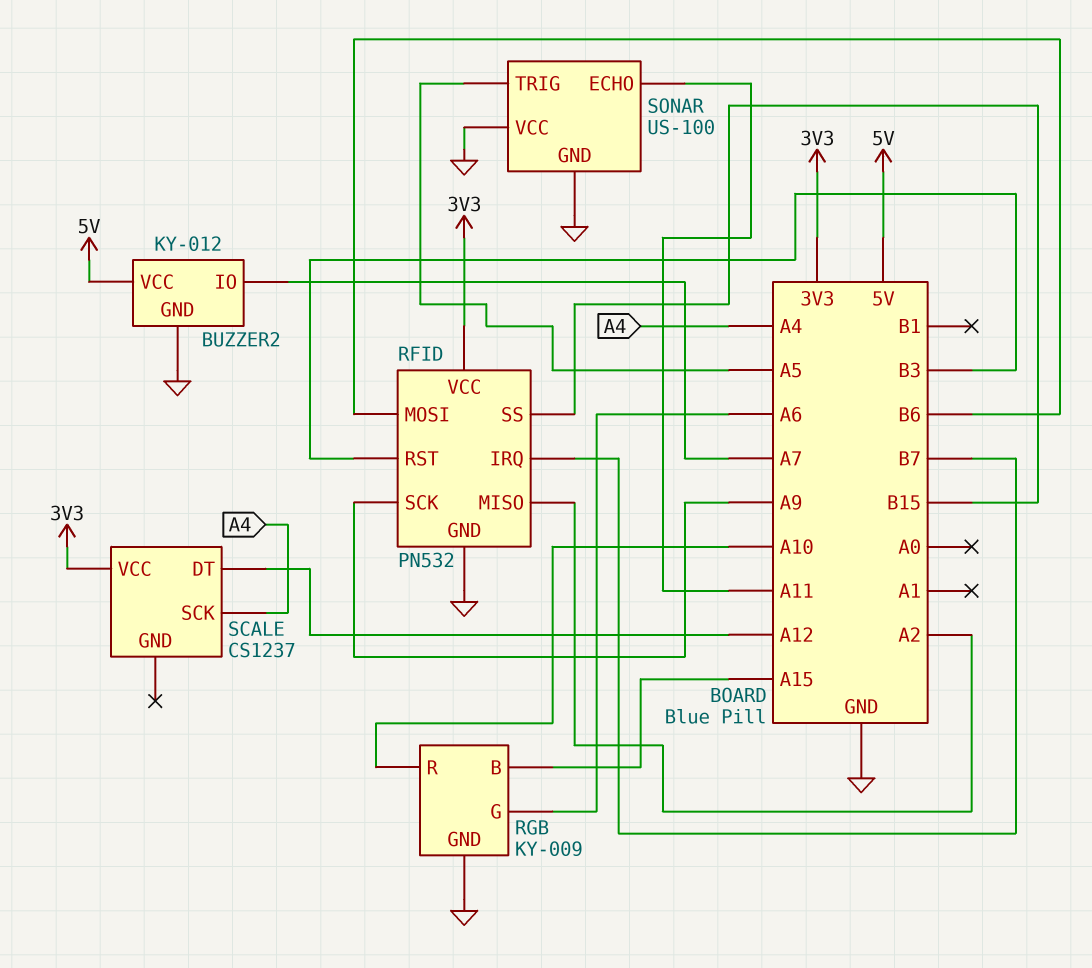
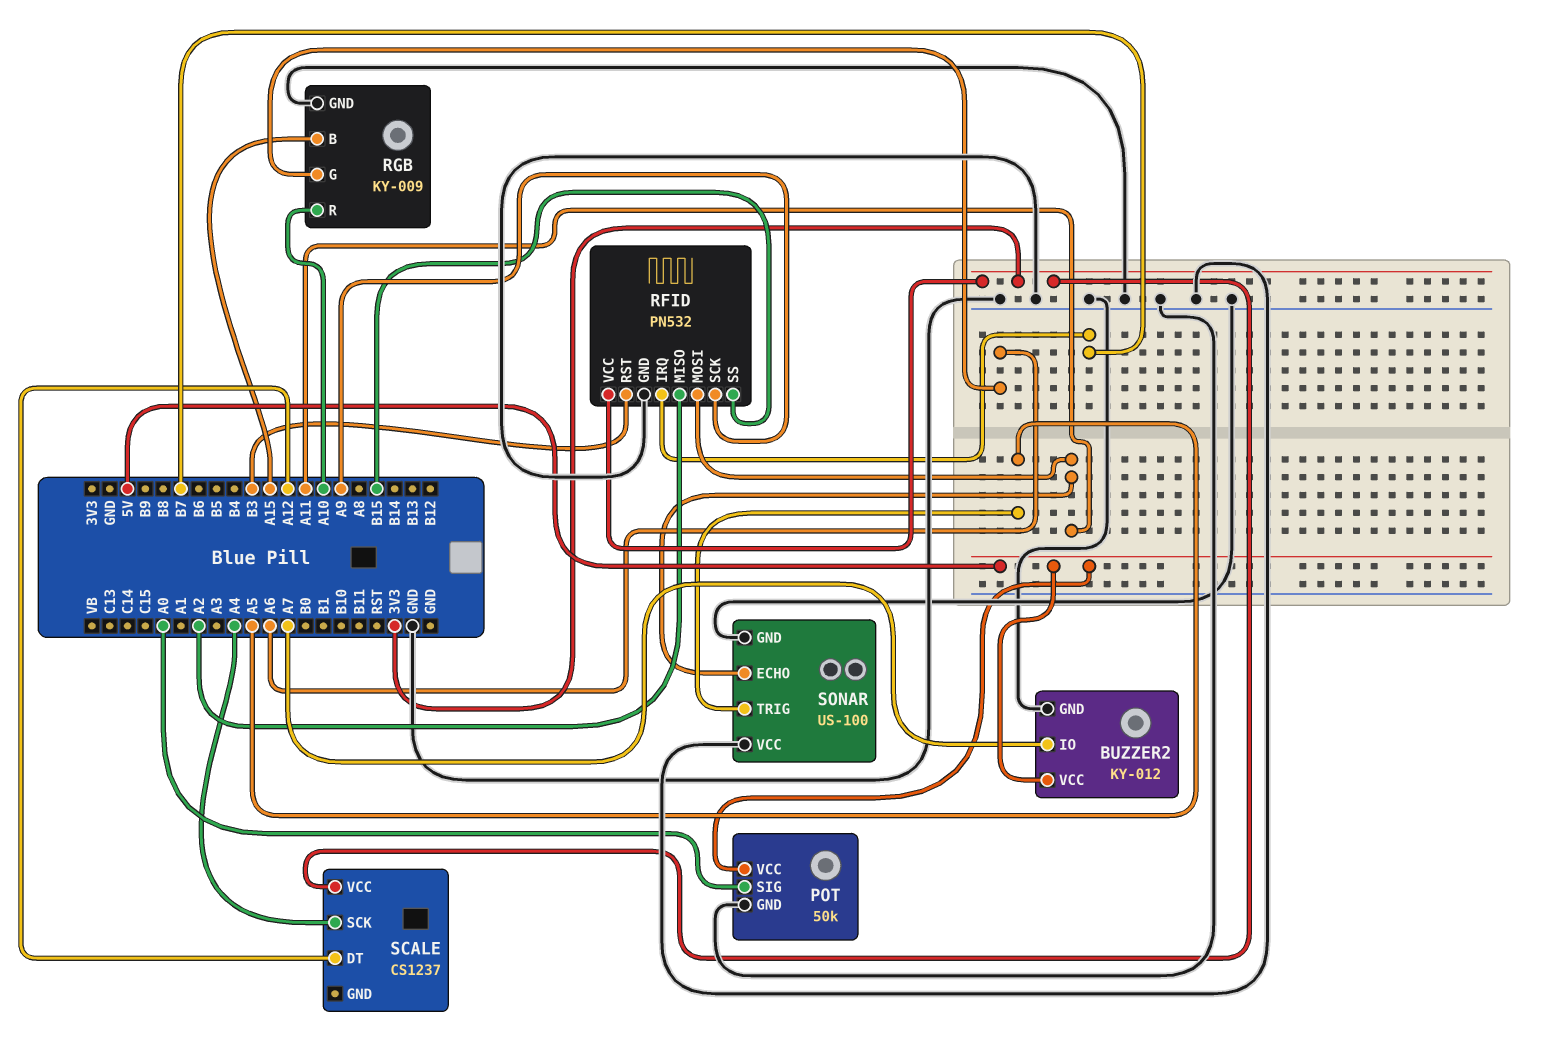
POT: none -> 50k
POT pin GND: none -> GND
POT pin SIG: none -> A0
POT pin VCC: none -> 5V
RFID pin MOSI: B6 -> A11

